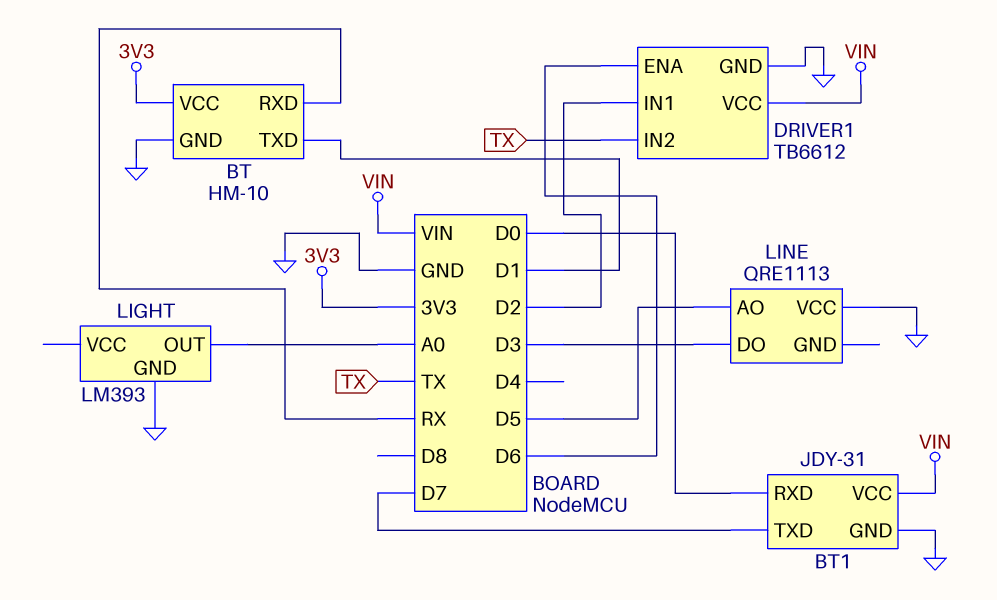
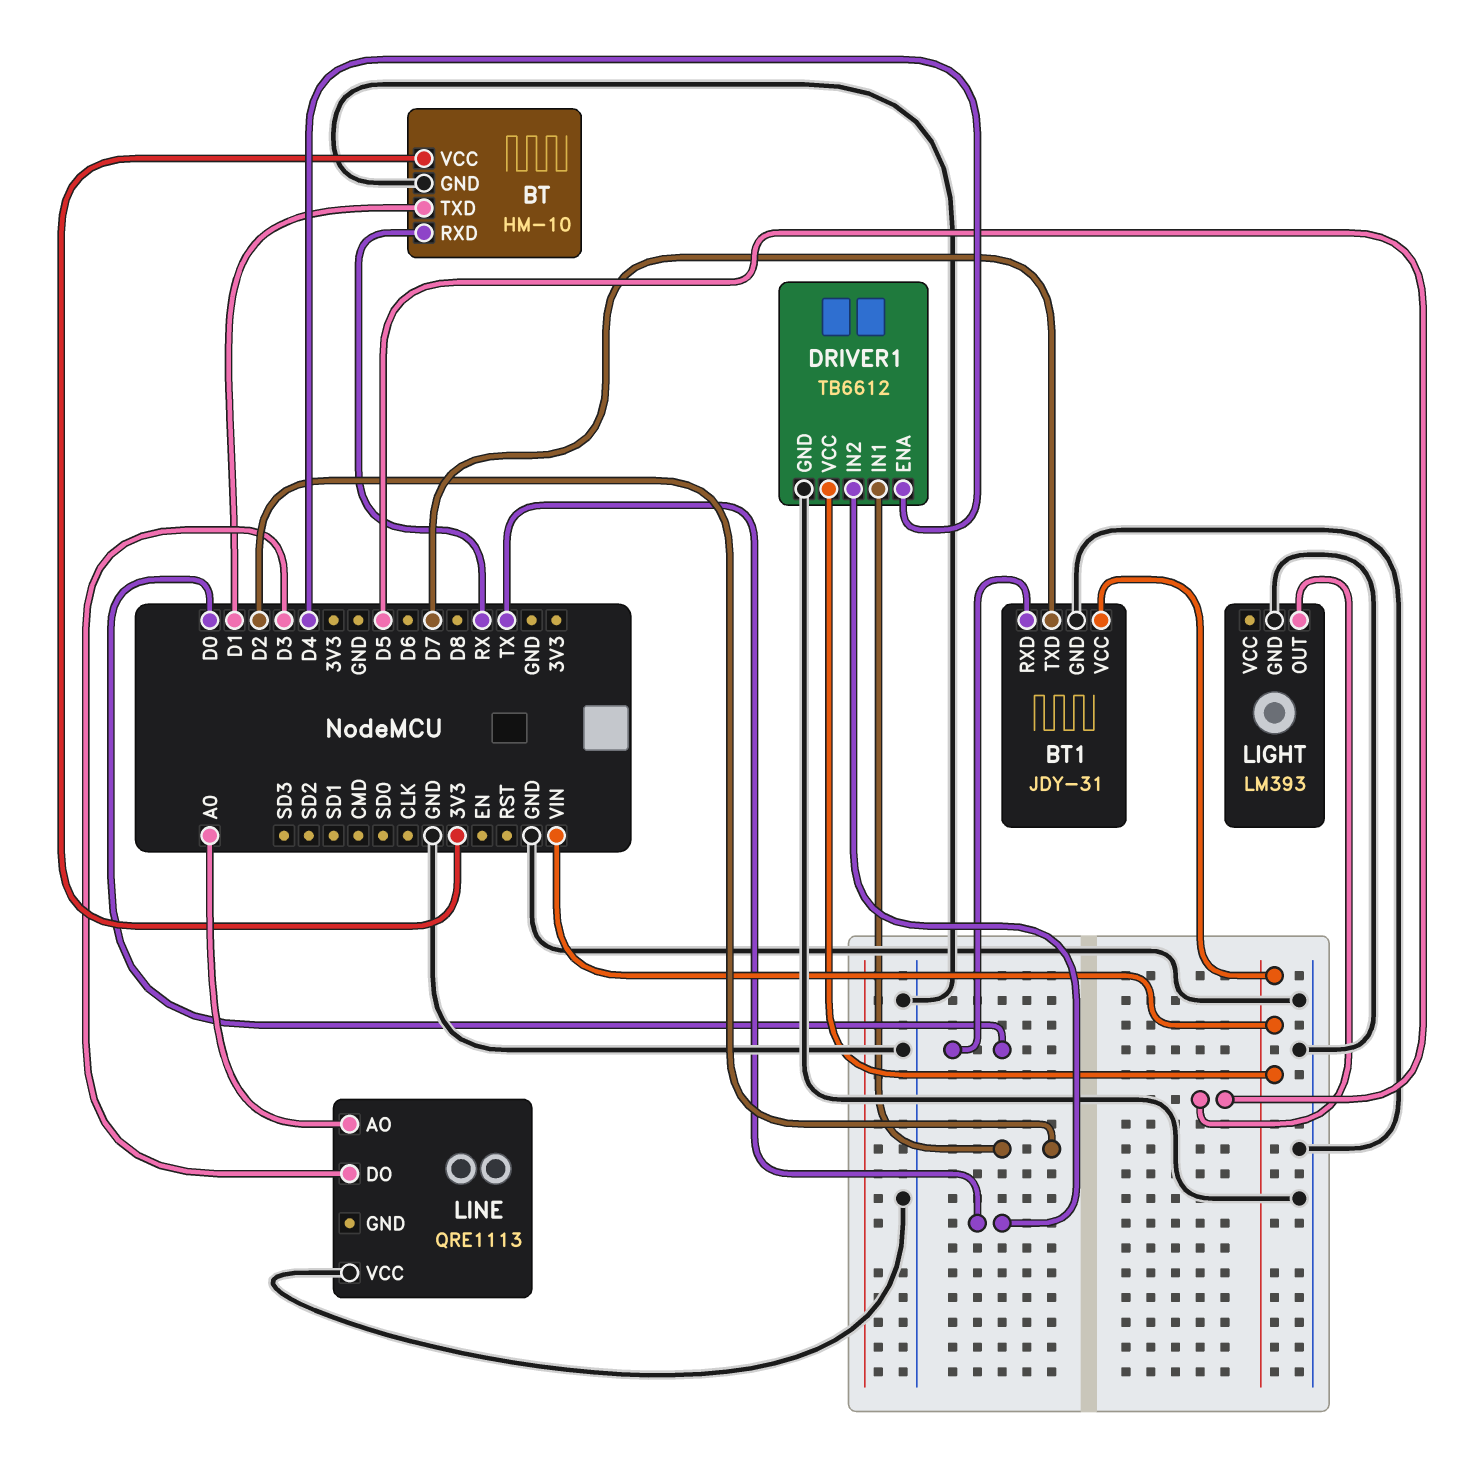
DRIVER1 pin ENA: D6 -> D4
LIGHT pin OUT: A0 -> D5
LINE pin AO: D5 -> A0

